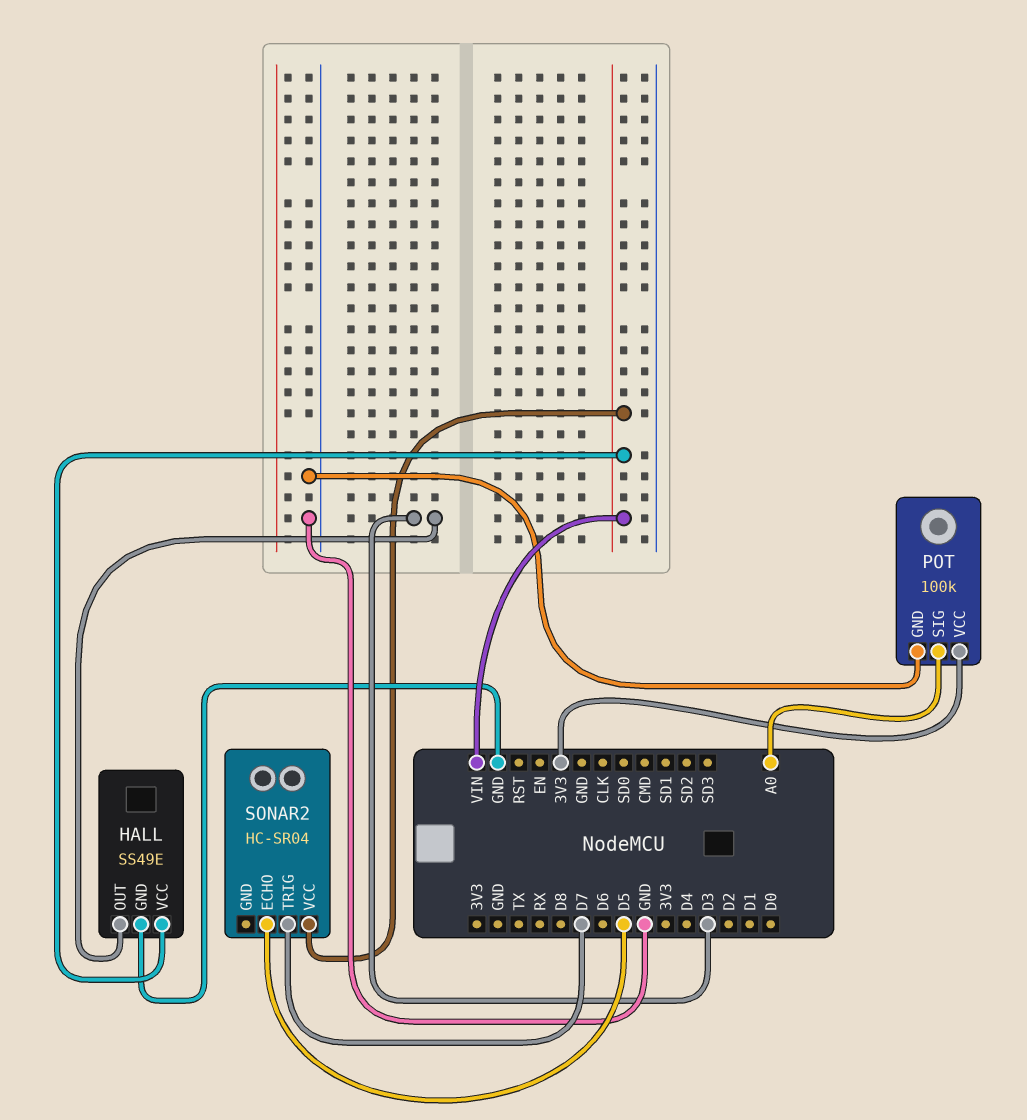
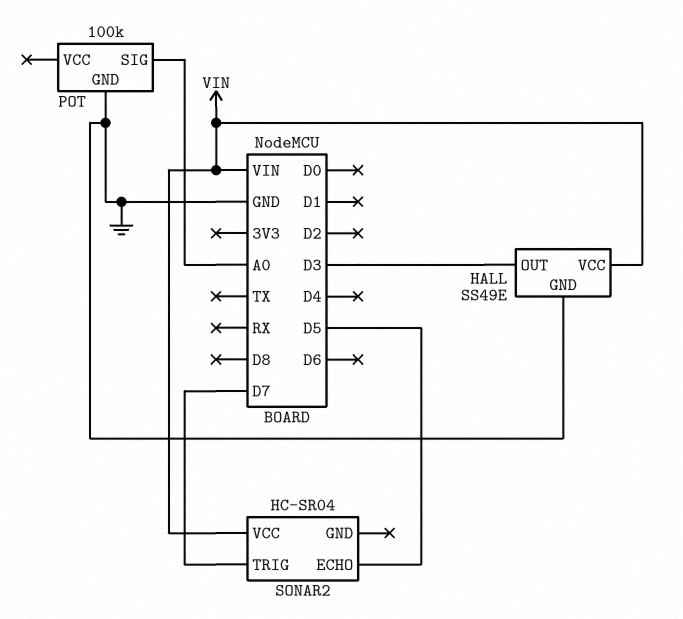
POT pin VCC: 3V3 -> none

